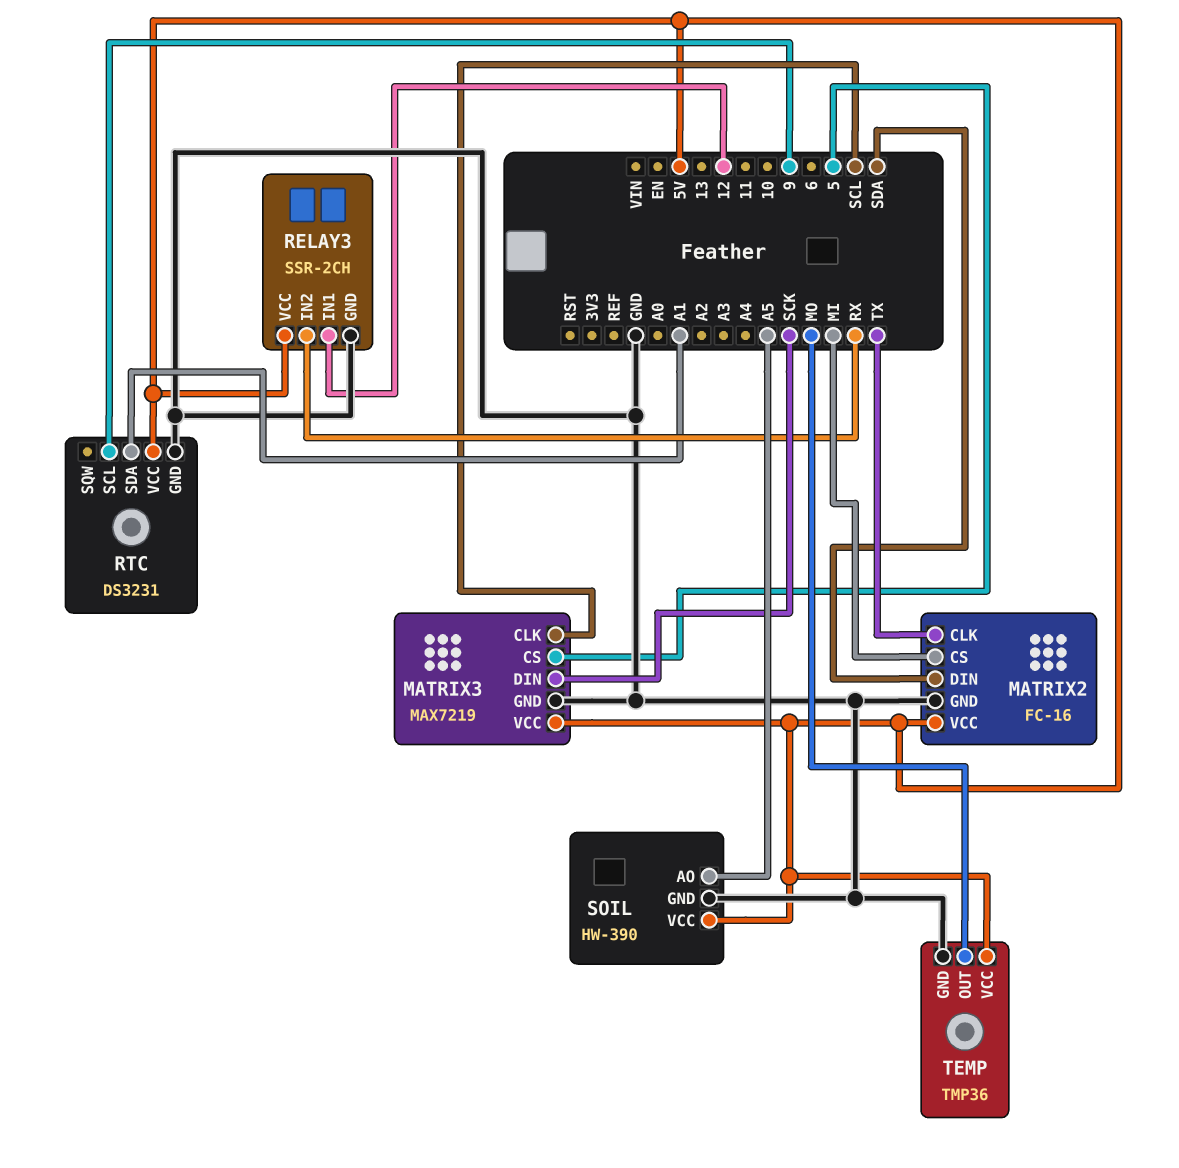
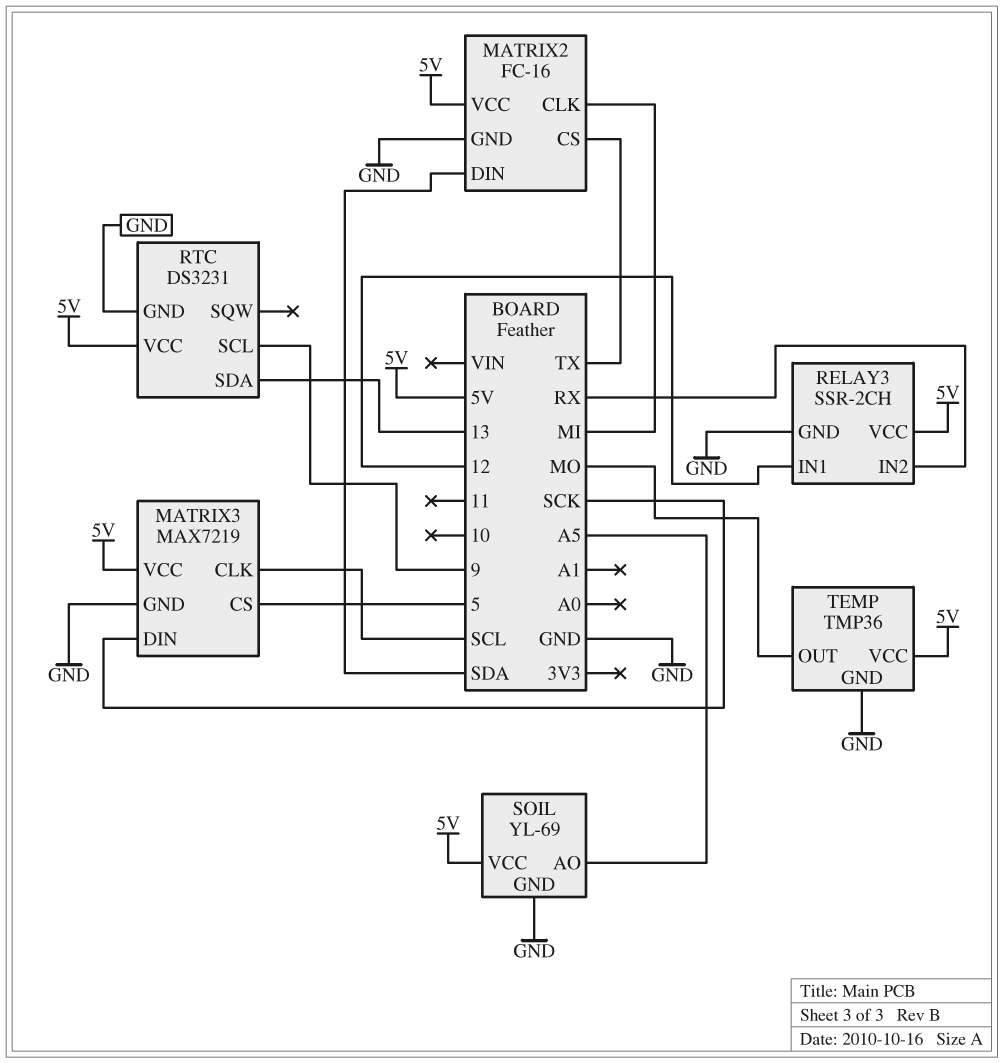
MATRIX2 pin CLK: TX -> MI
MATRIX2 pin CS: MI -> TX
RTC pin SDA: A1 -> 13
SOIL: HW-390 -> YL-69

